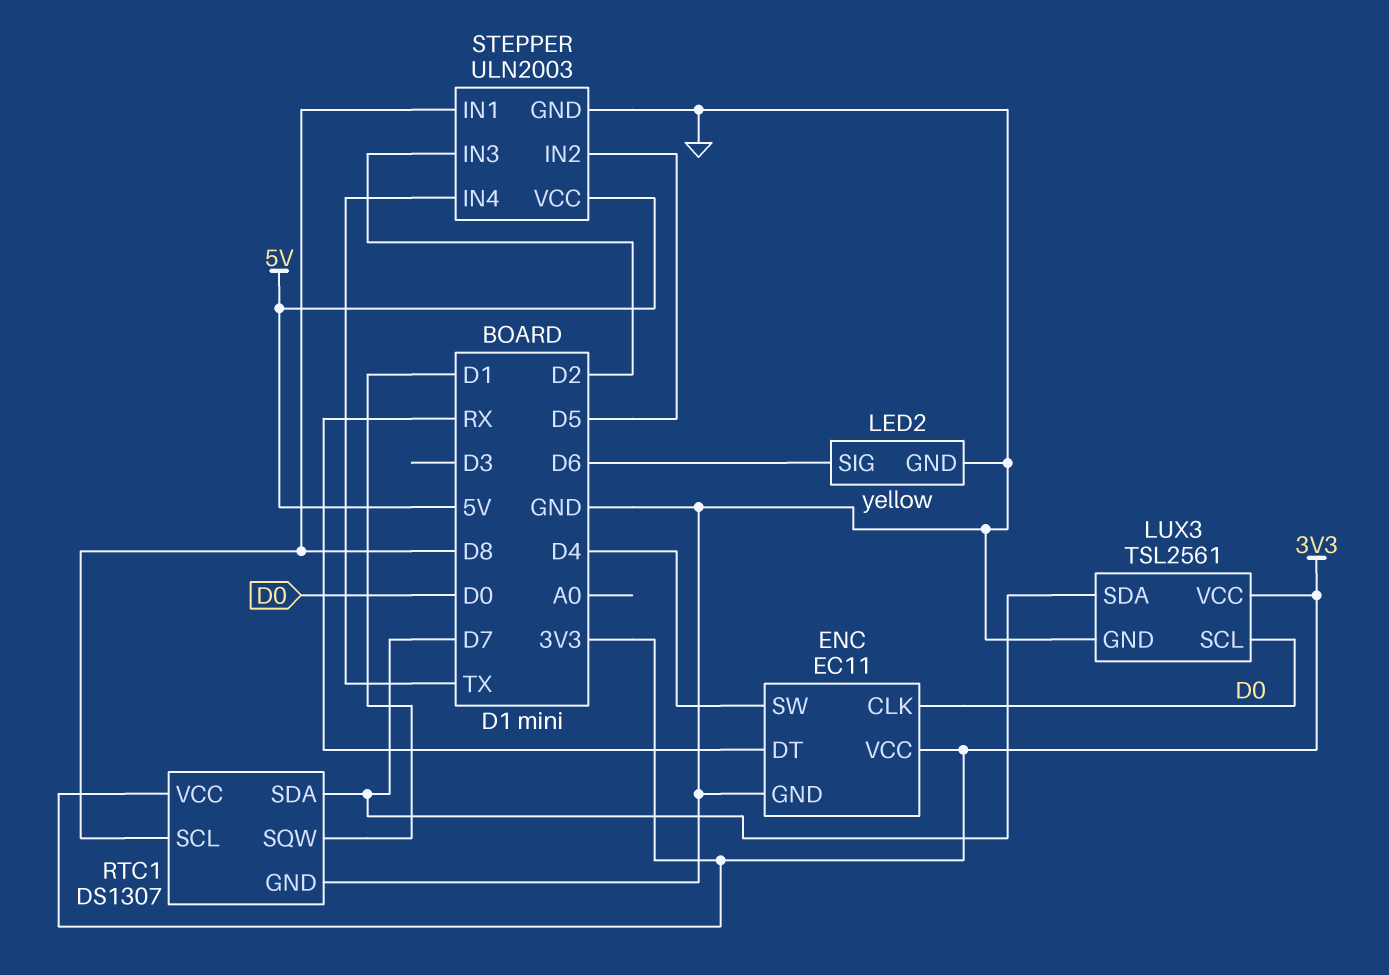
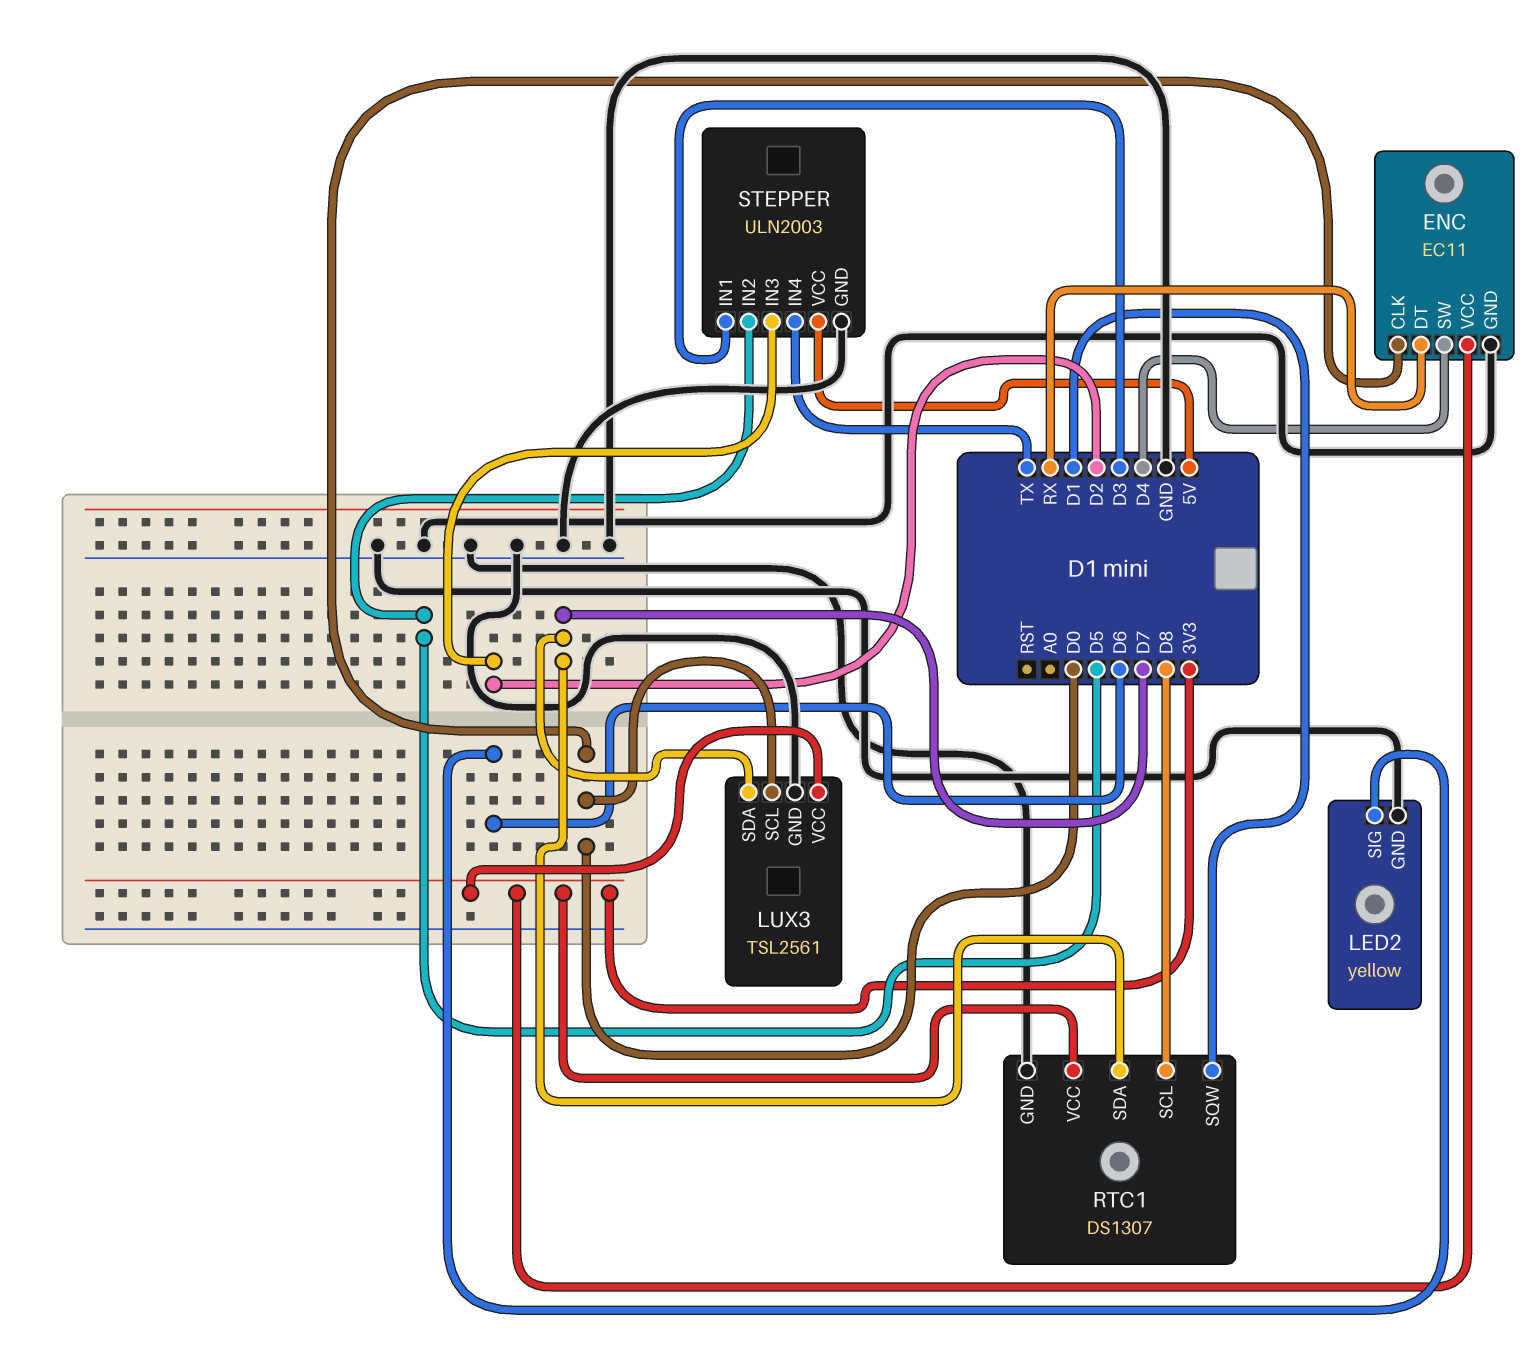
STEPPER pin IN1: D8 -> D3

